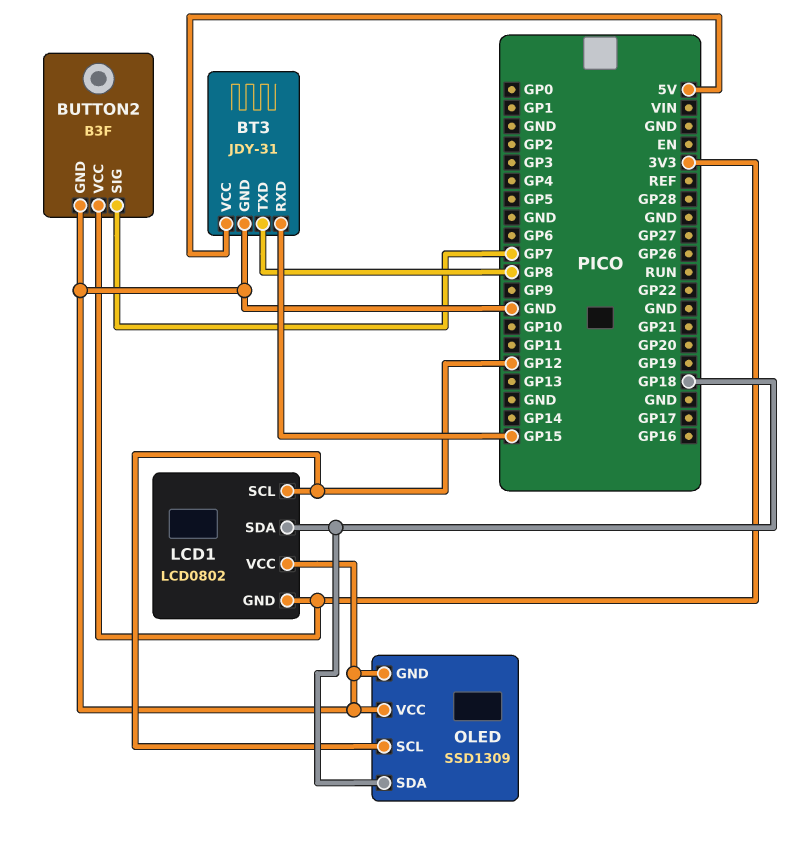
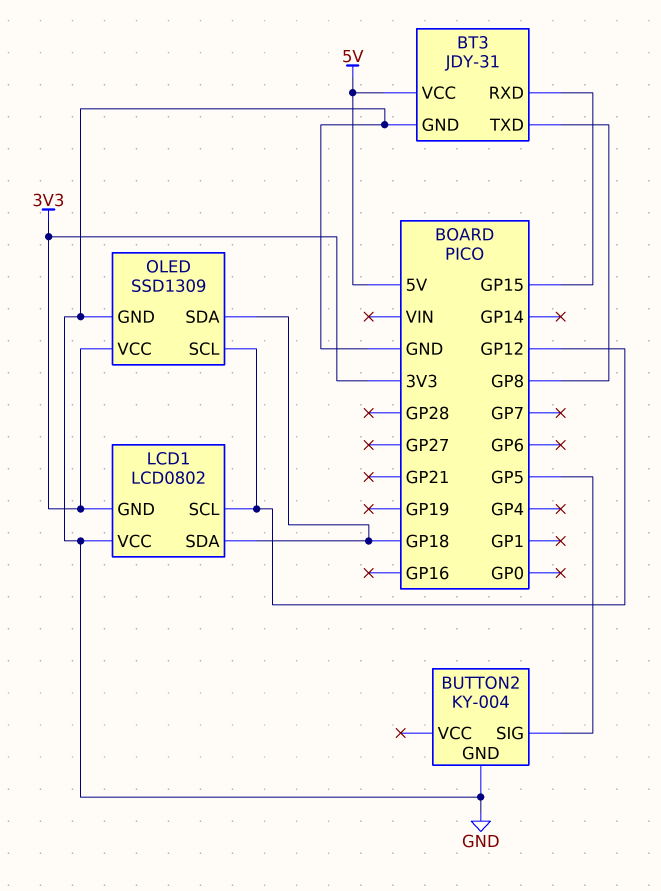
BUTTON2: B3F -> KY-004
BUTTON2 pin SIG: GP7 -> GP5
BUTTON2 pin VCC: 3V3 -> none
OLED pin VCC: GND -> 3V3

